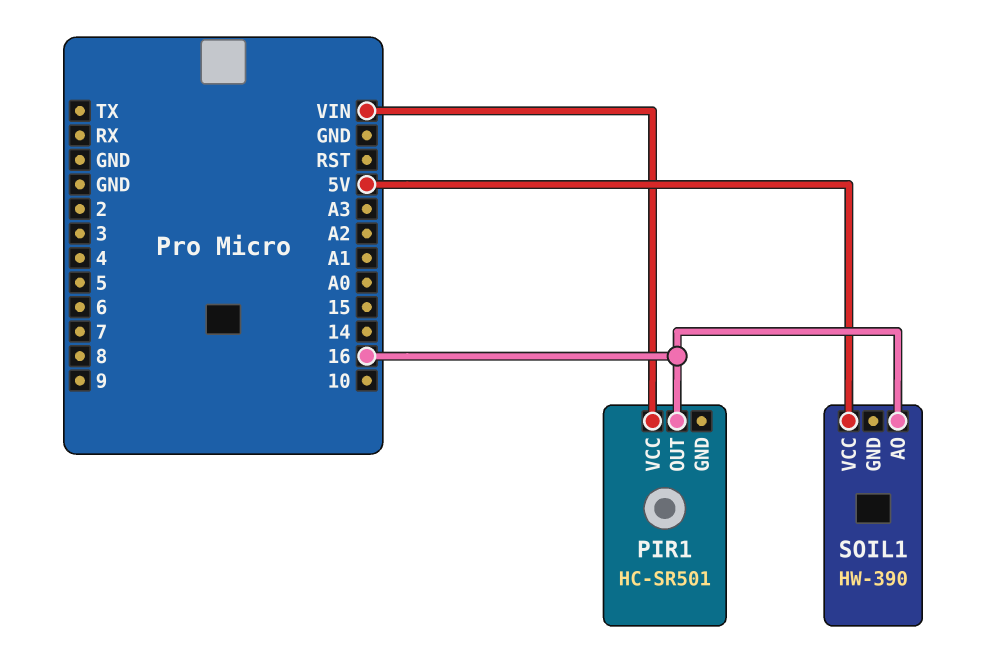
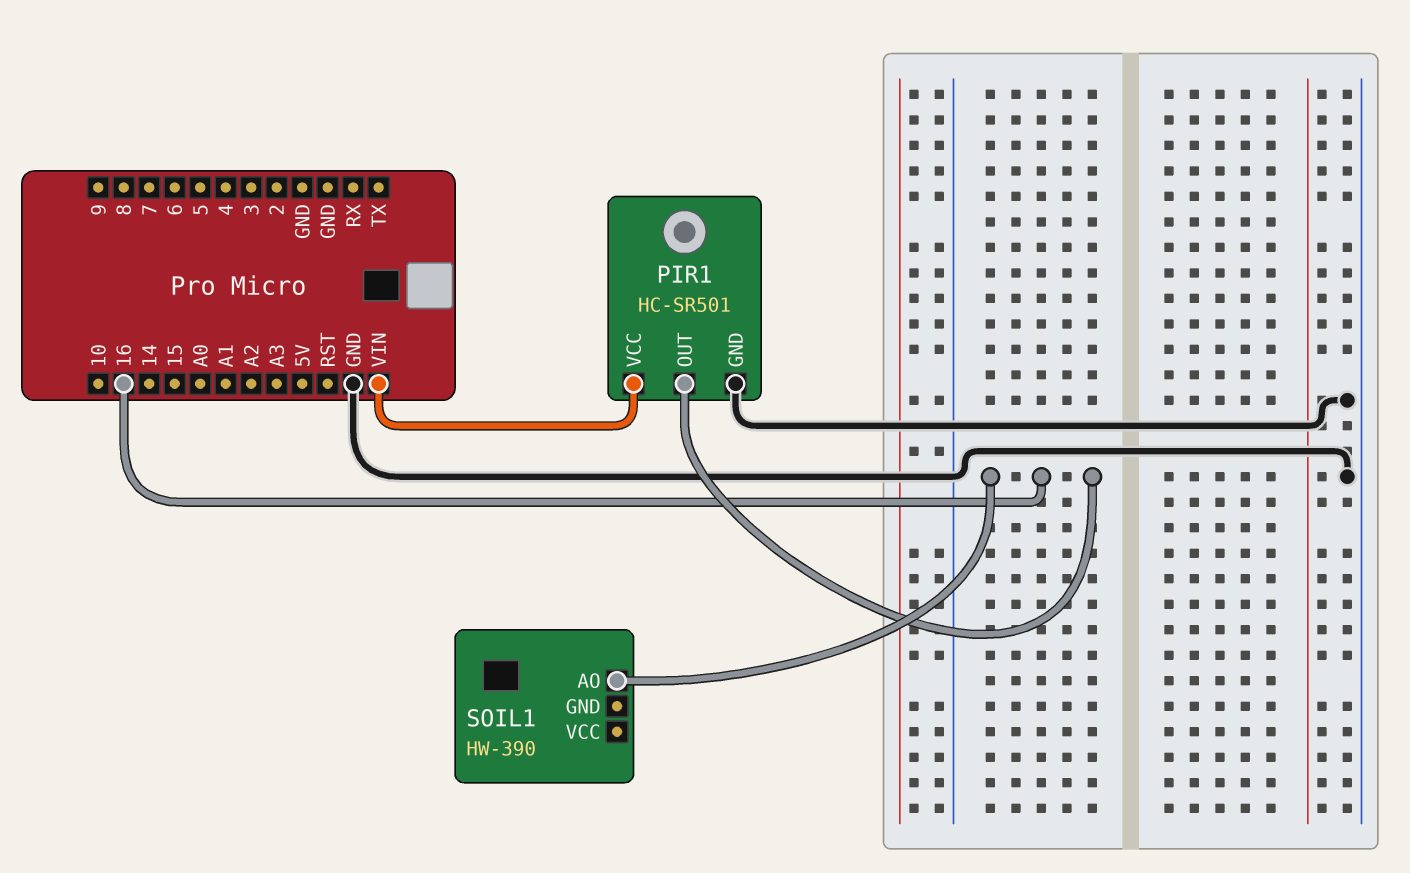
PIR1 pin GND: none -> GND
SOIL1 pin VCC: 5V -> none

